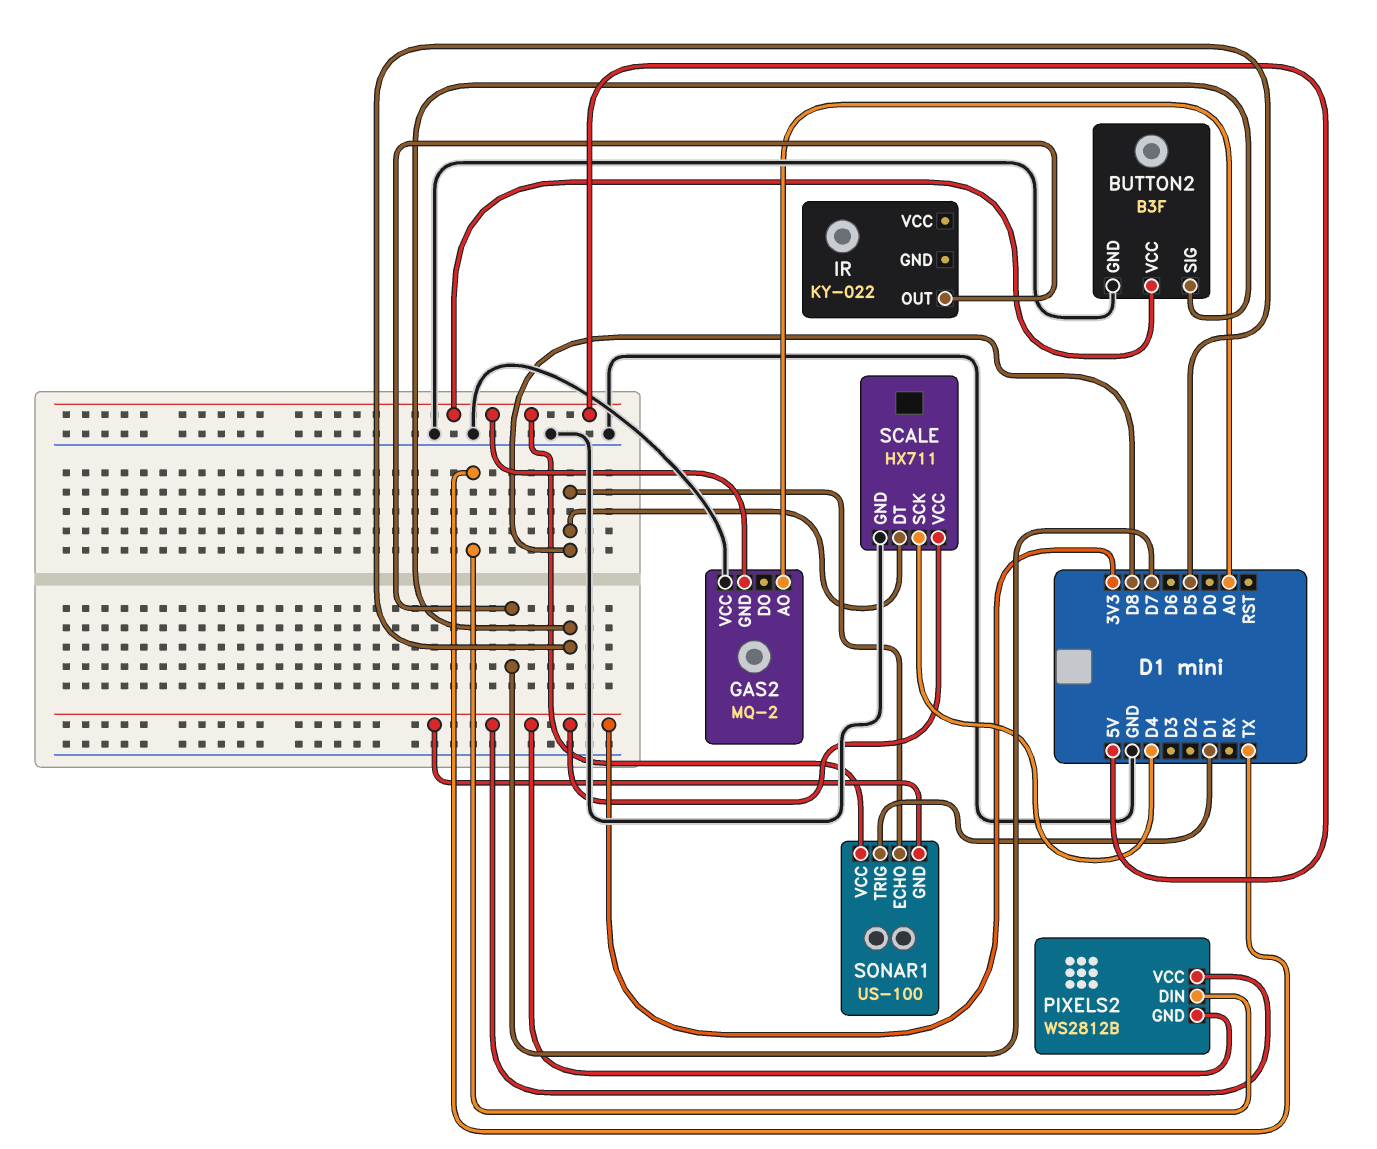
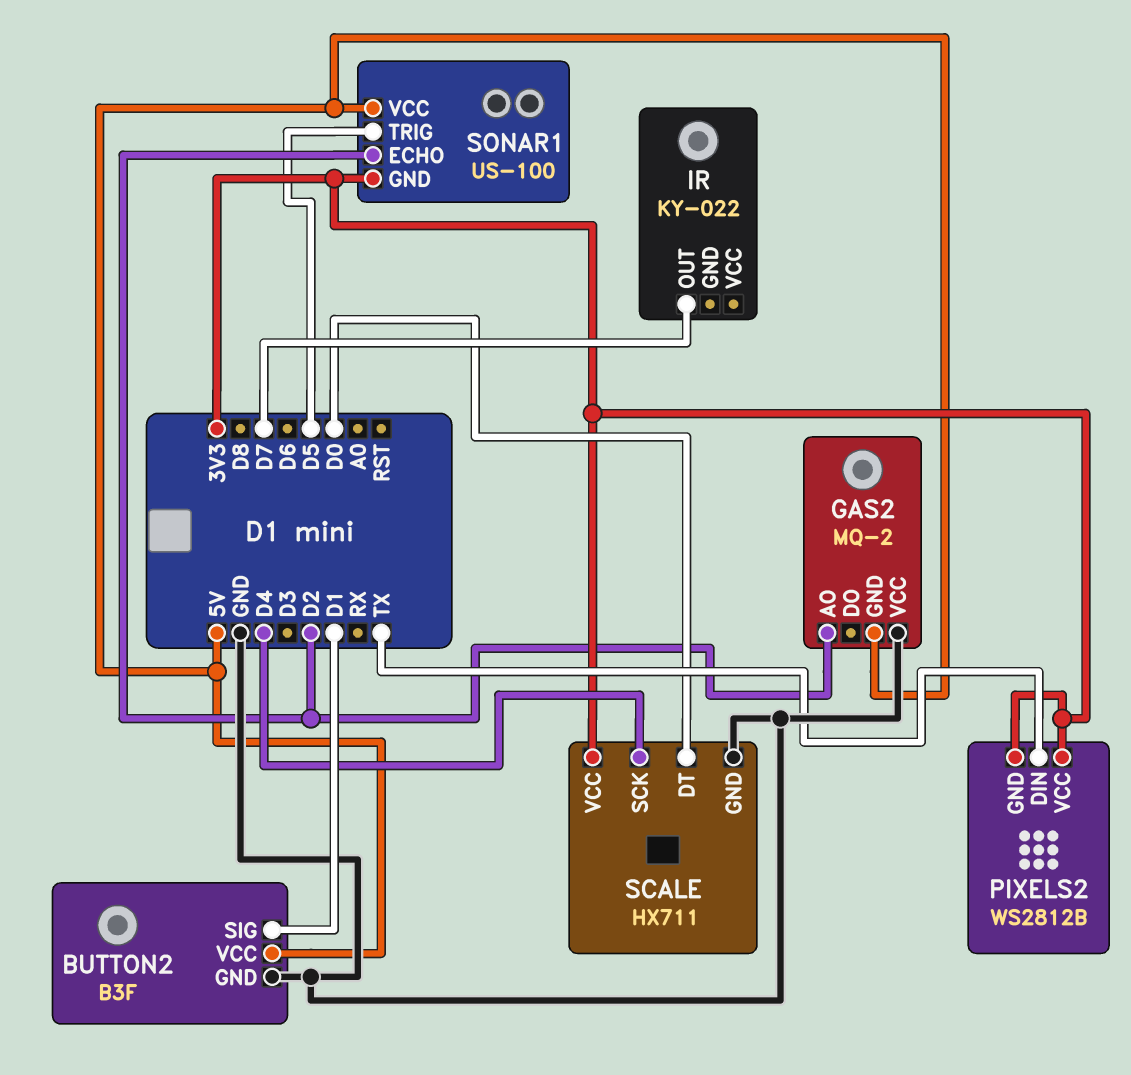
BUTTON2 pin SIG: D5 -> D1
GAS2 pin AO: A0 -> D2
SCALE pin DT: D8 -> D0
SONAR1 pin ECHO: D8 -> D2
SONAR1 pin TRIG: D1 -> D5

